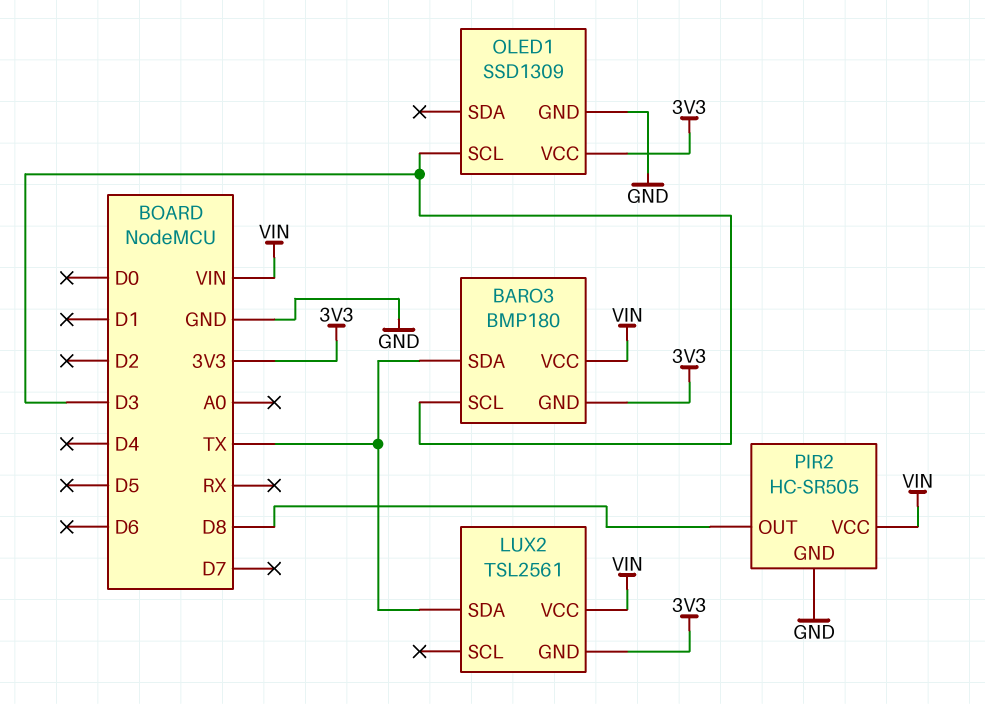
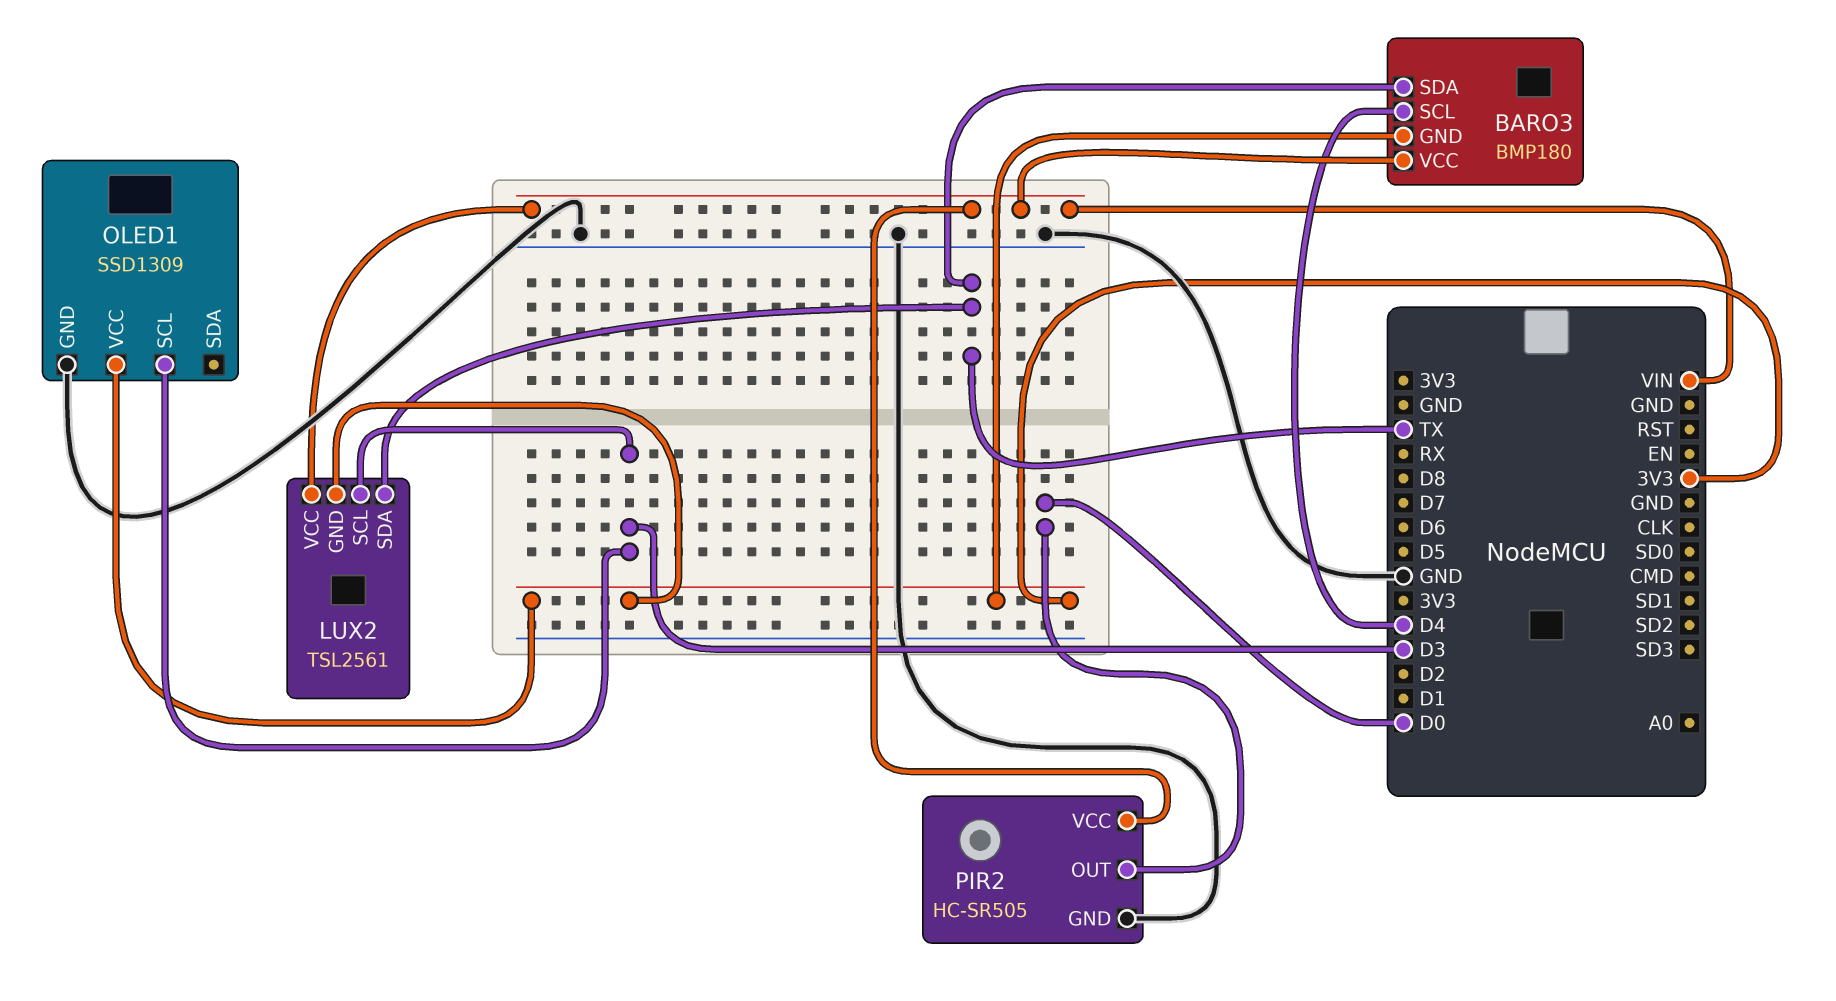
BARO3 pin SCL: D3 -> D4
LUX2 pin SCL: none -> D3
PIR2 pin OUT: D8 -> D0

